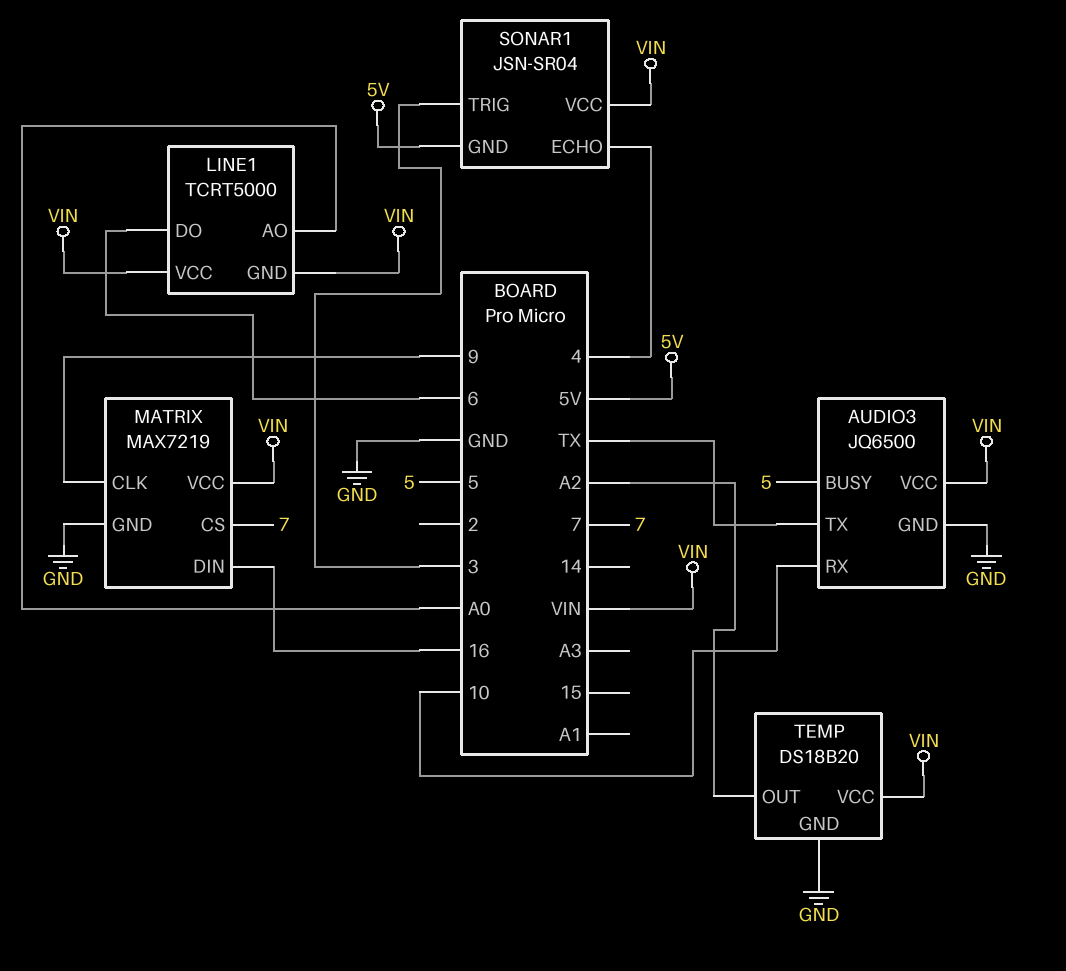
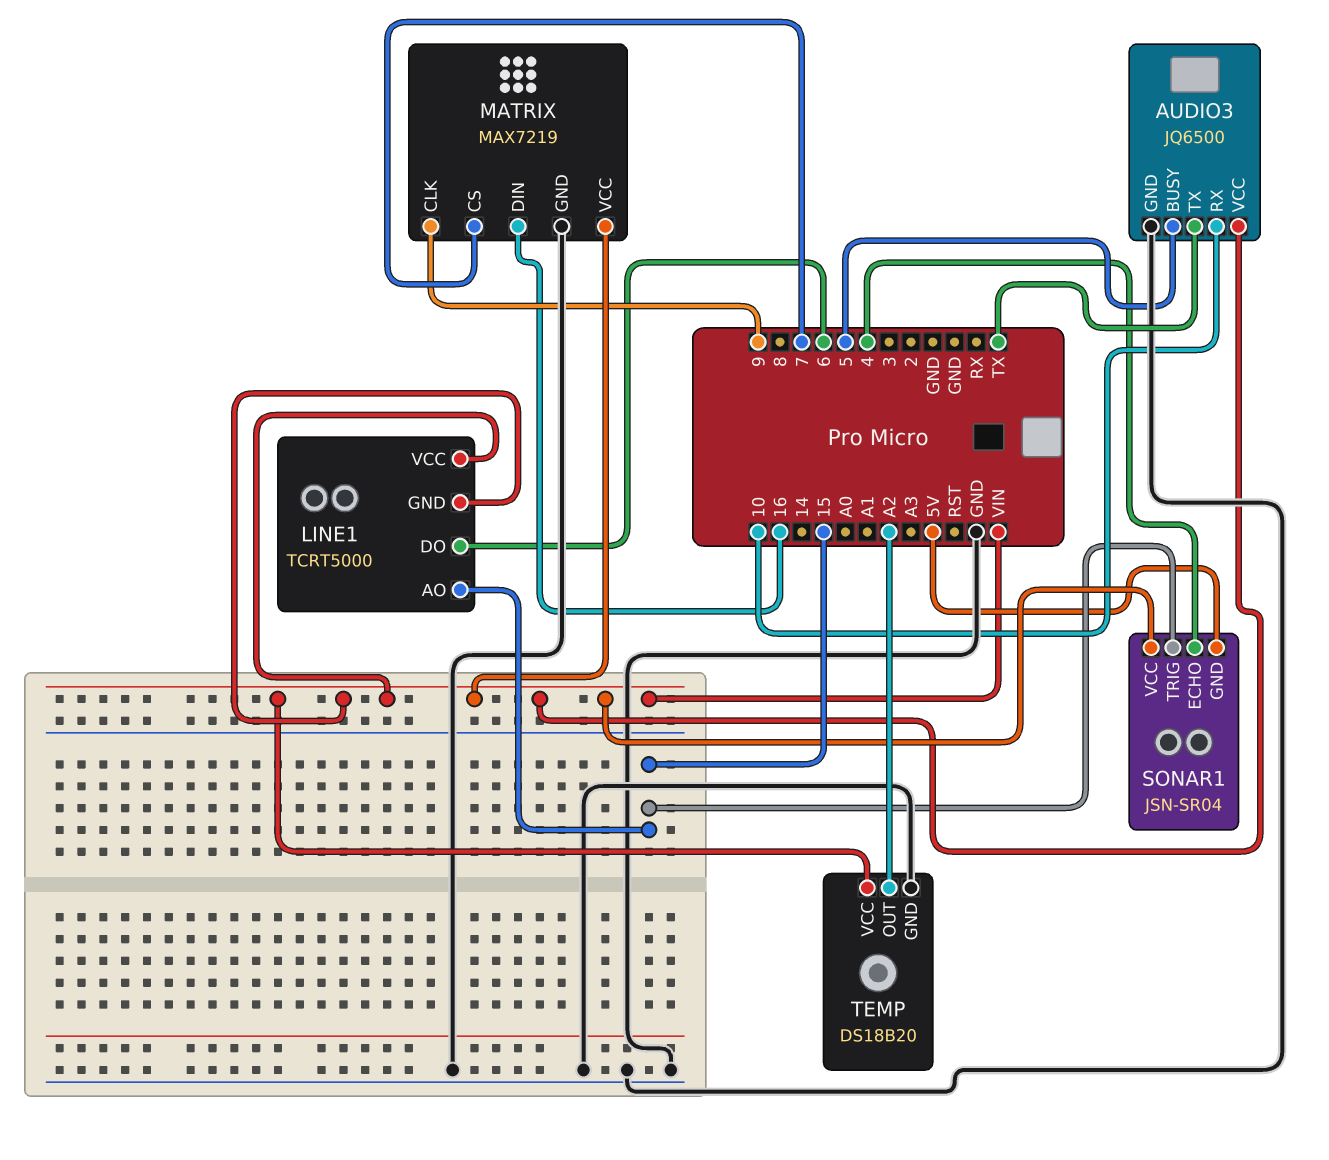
LINE1 pin AO: A0 -> 15
SONAR1 pin TRIG: 3 -> 15

